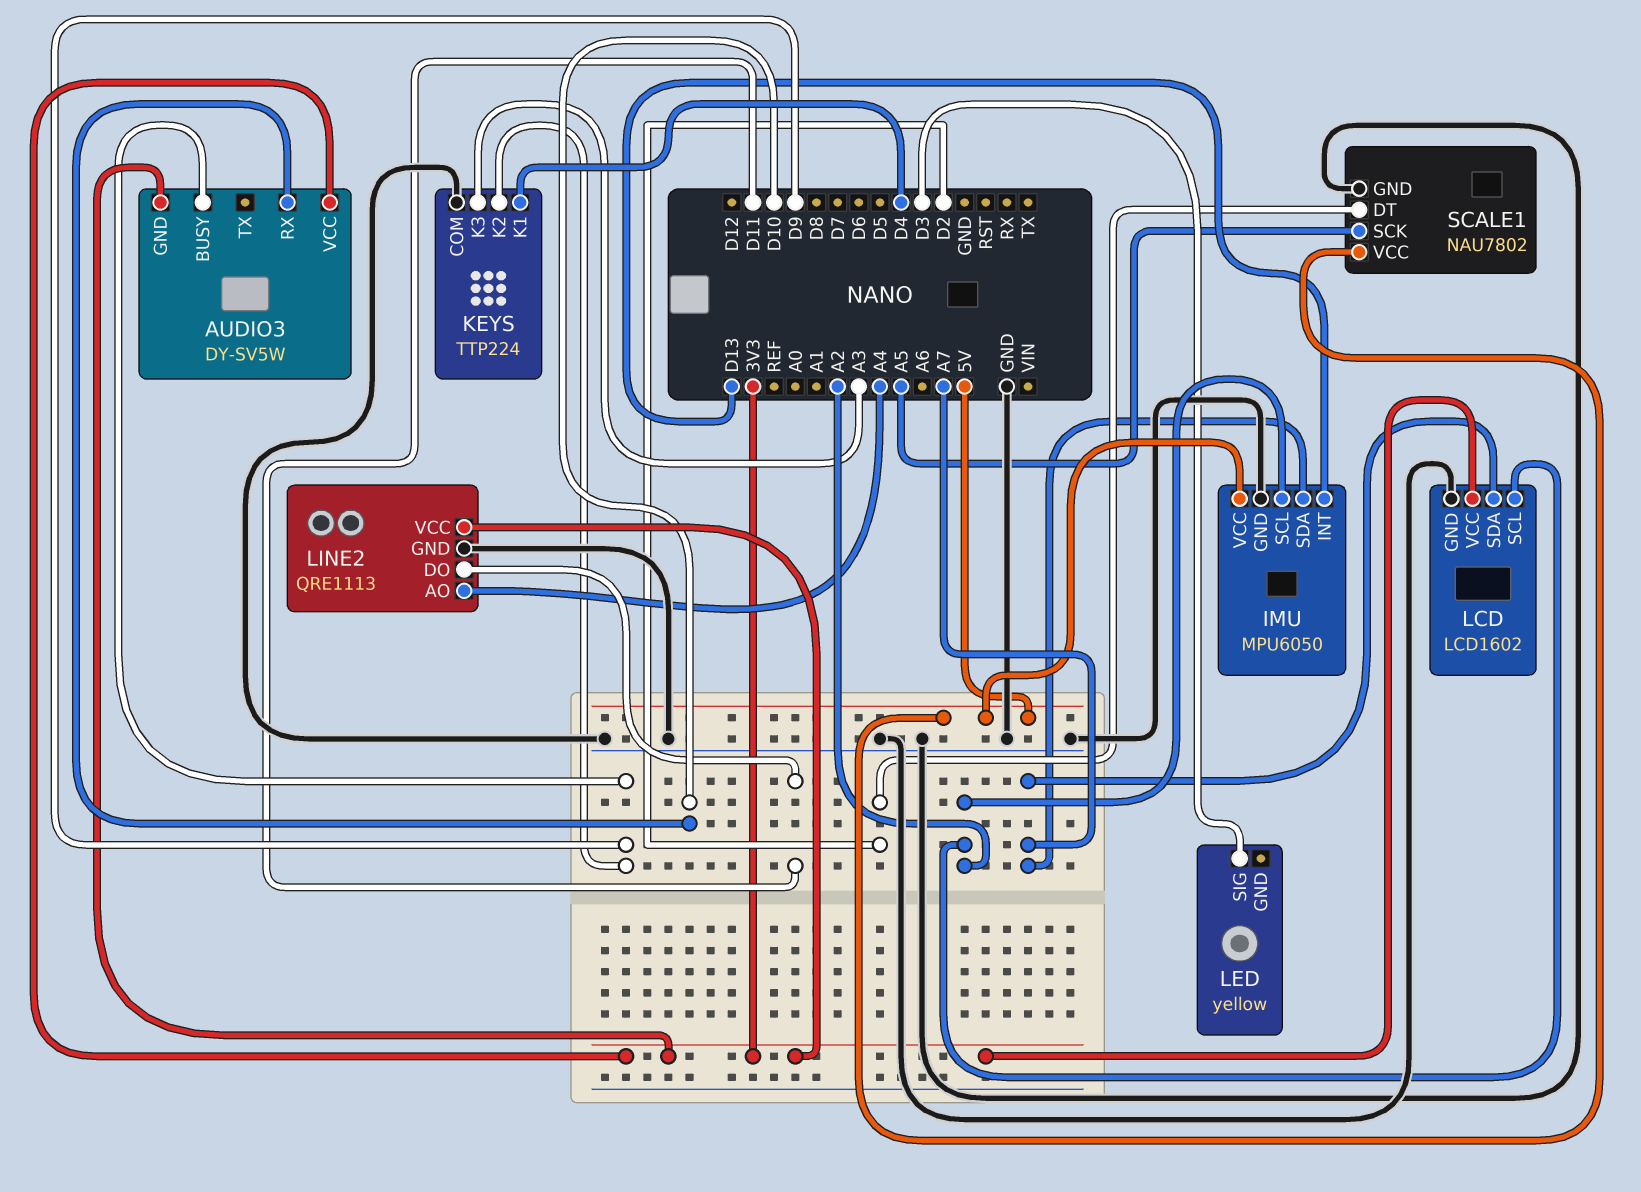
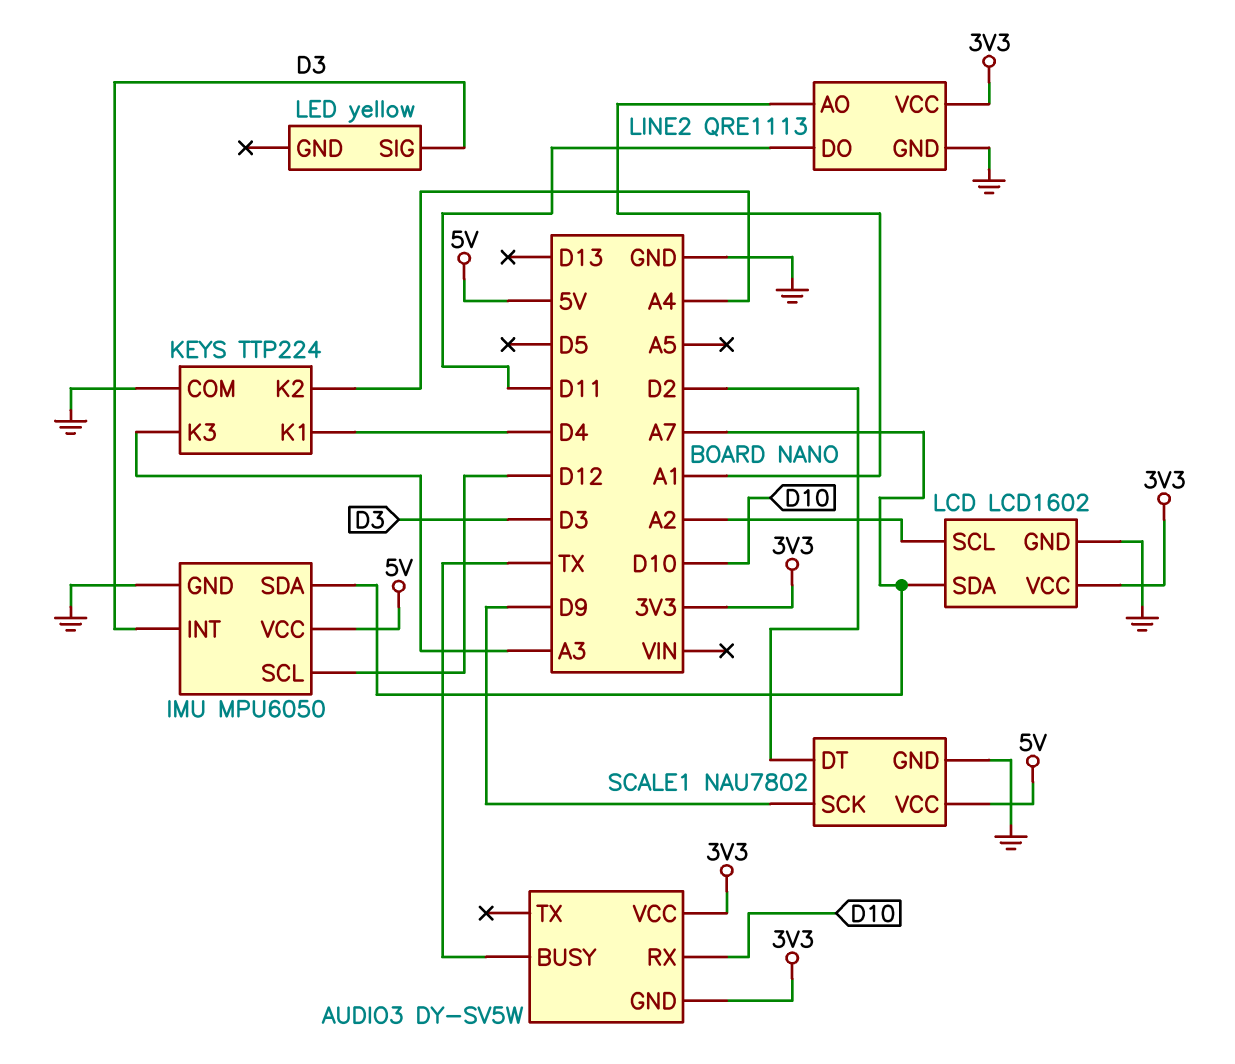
AUDIO3 pin BUSY: D9 -> TX
IMU pin INT: D13 -> D3
IMU pin SCL: A2 -> D12
KEYS pin K2: D9 -> A4
LINE2 pin AO: A4 -> A1
SCALE1 pin SCK: A5 -> D9

